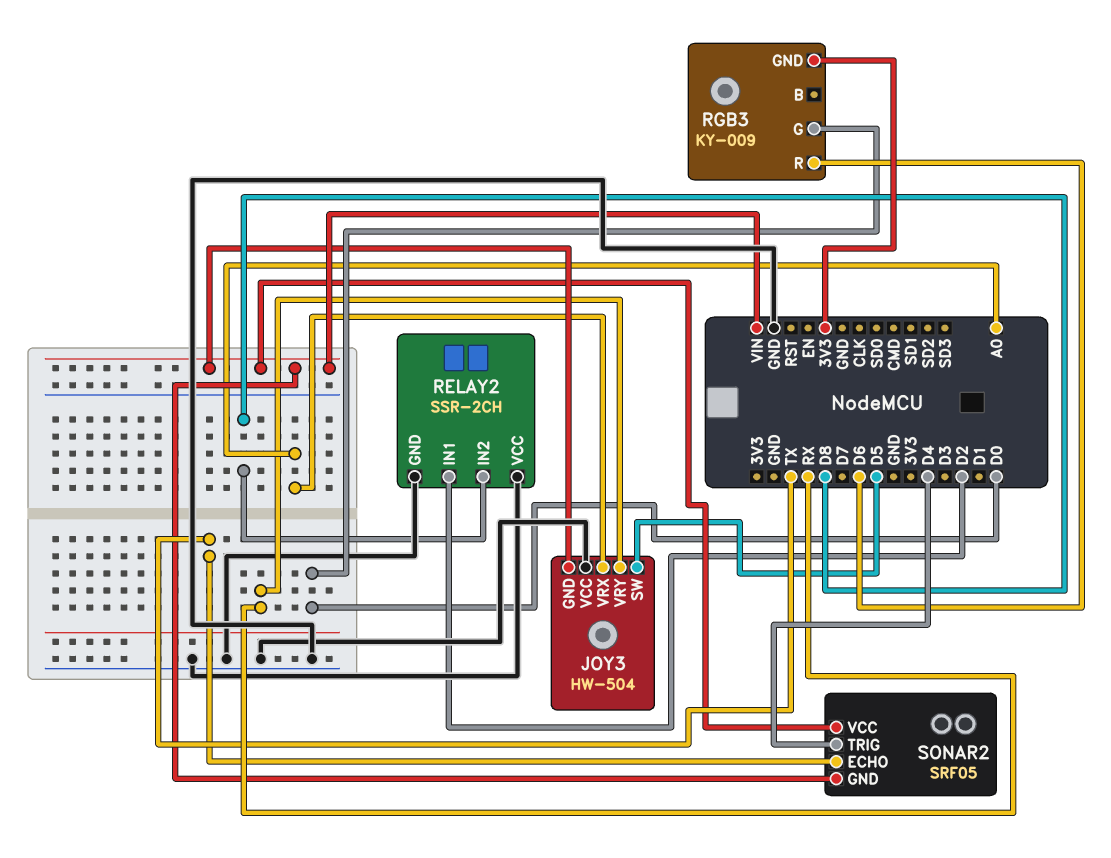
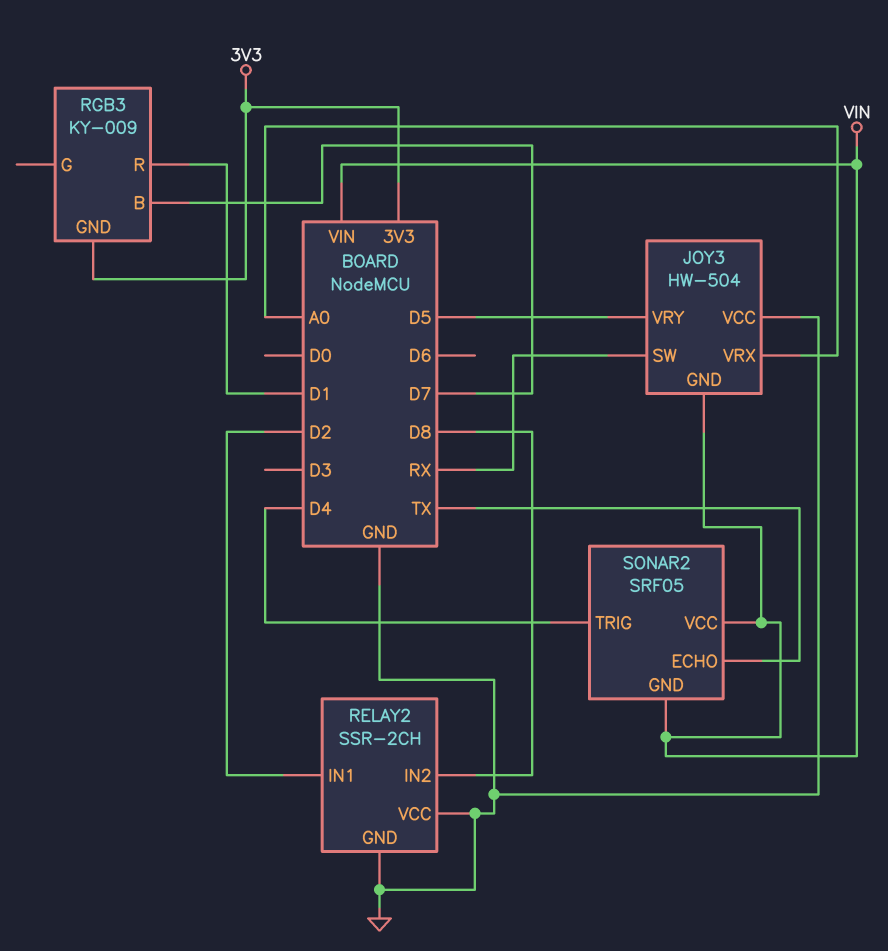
JOY3 pin SW: D5 -> RX
JOY3 pin VRY: RX -> D5
RGB3 pin B: none -> D7
RGB3 pin G: D0 -> none
RGB3 pin R: D6 -> D1

